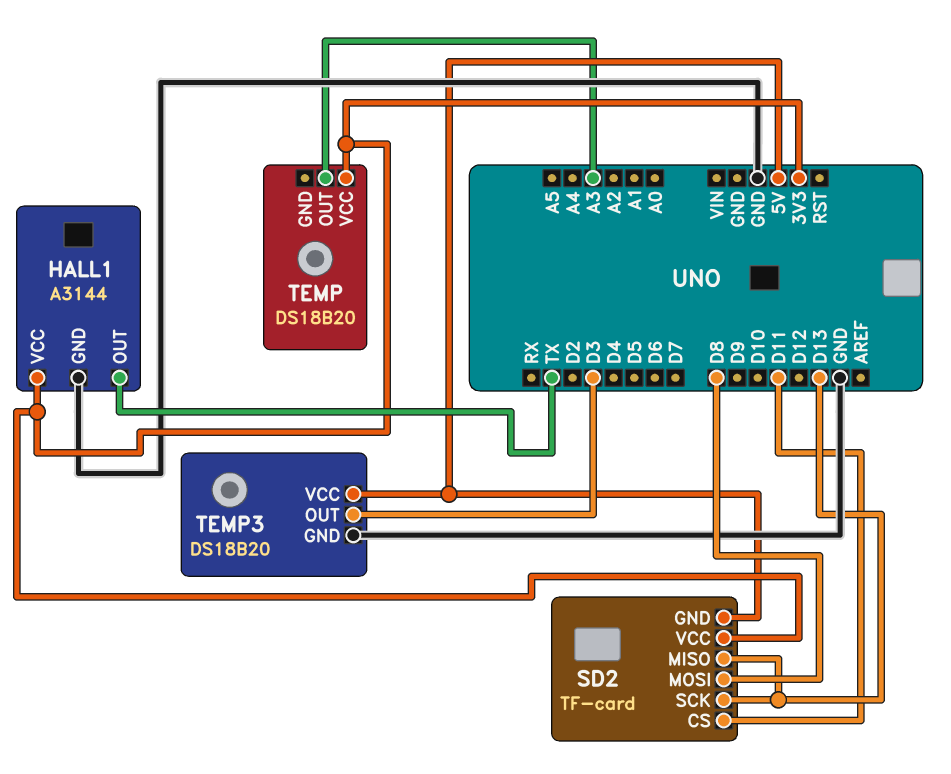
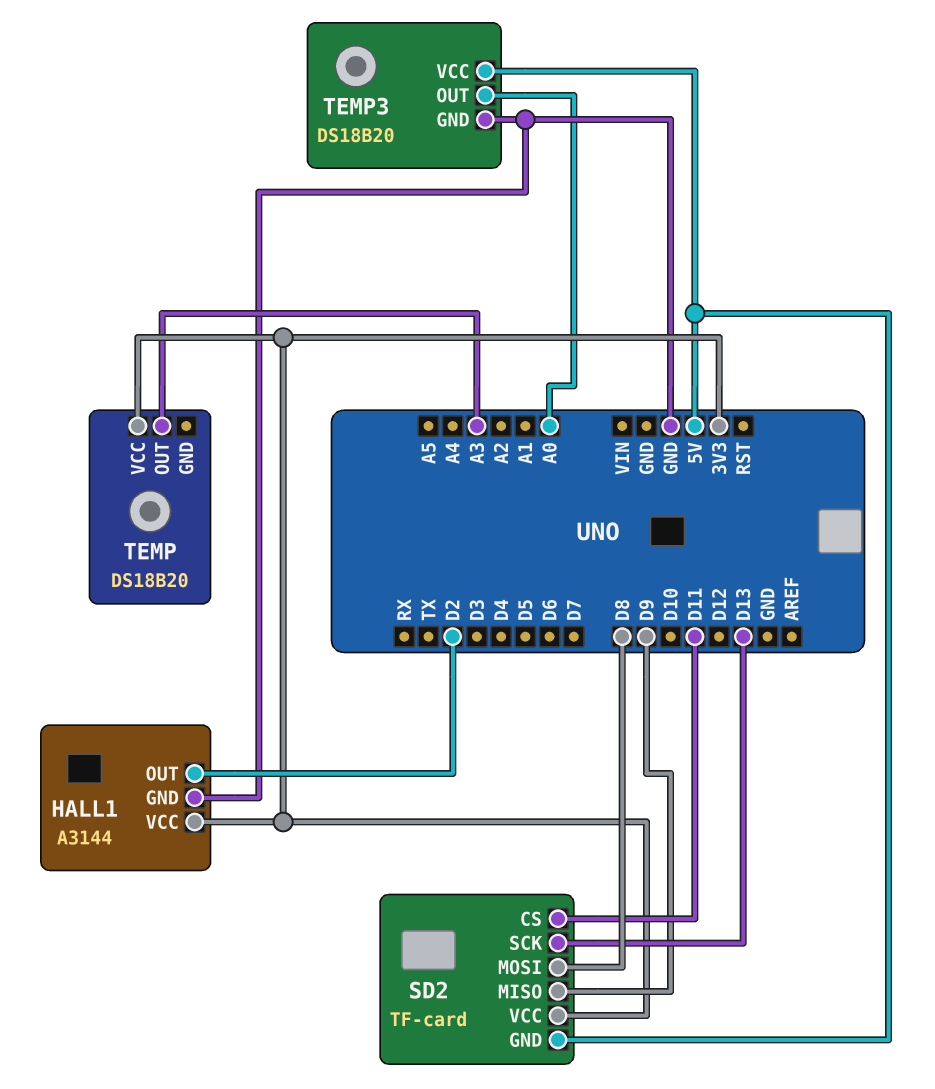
HALL1 pin OUT: TX -> D2
SD2 pin MISO: D13 -> D9
TEMP3 pin OUT: D3 -> A0

